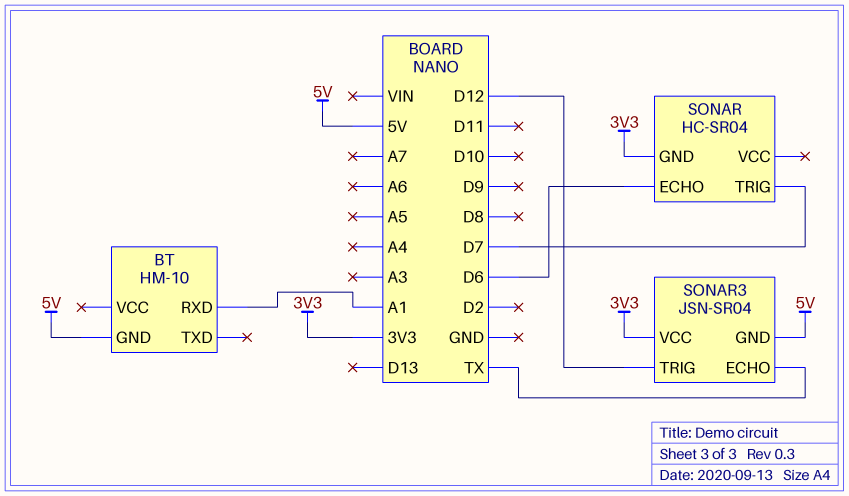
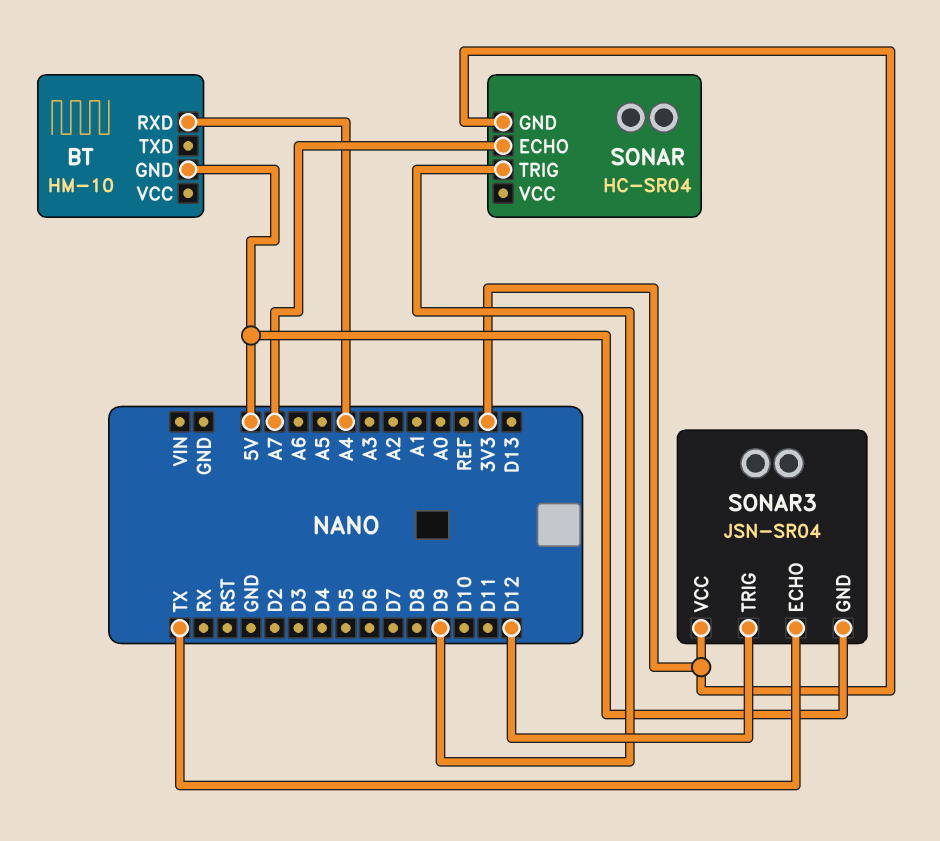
BT pin RXD: A1 -> A4
SONAR pin ECHO: D6 -> A7
SONAR pin TRIG: D7 -> D9

